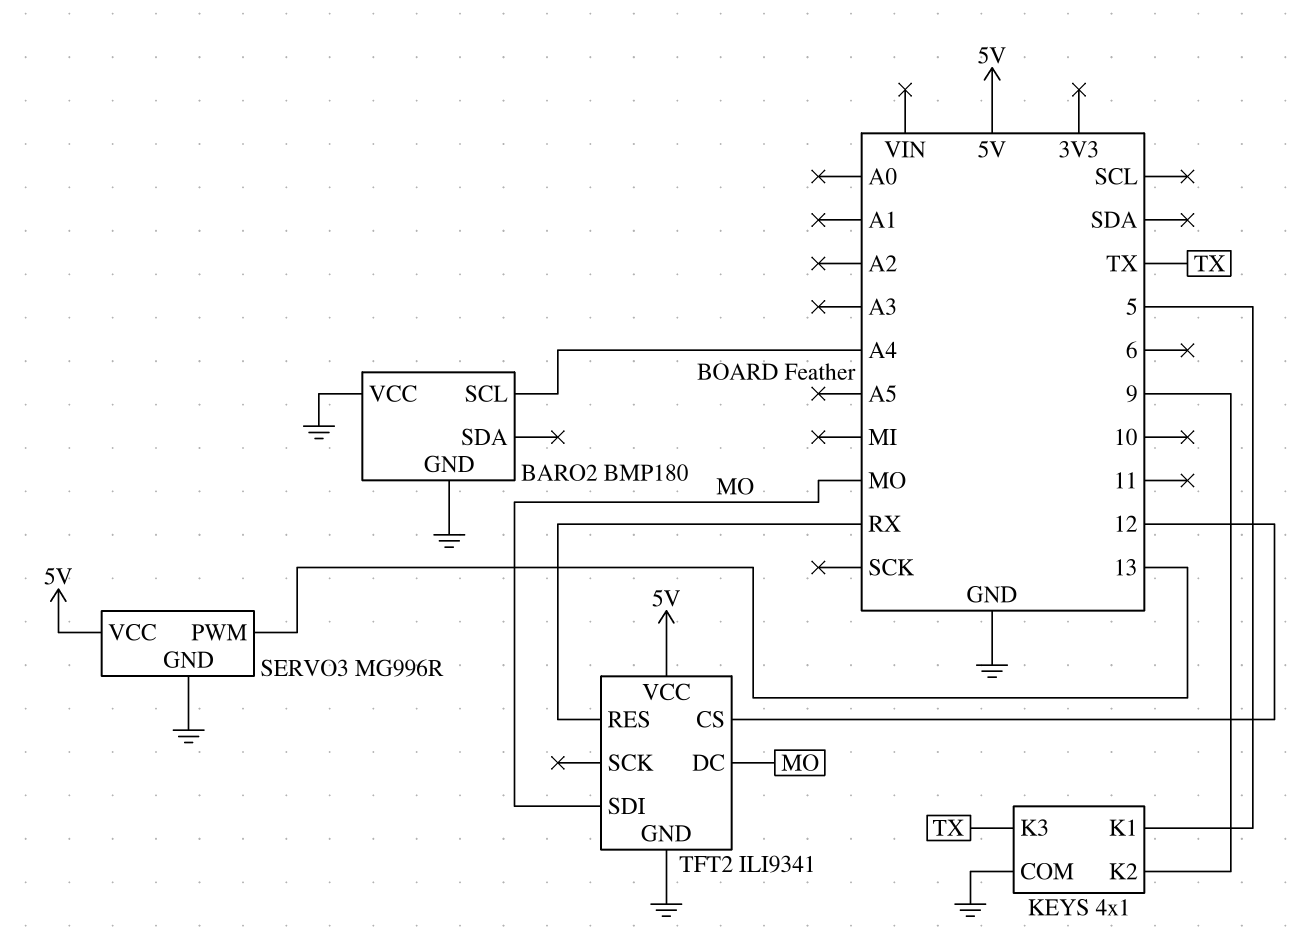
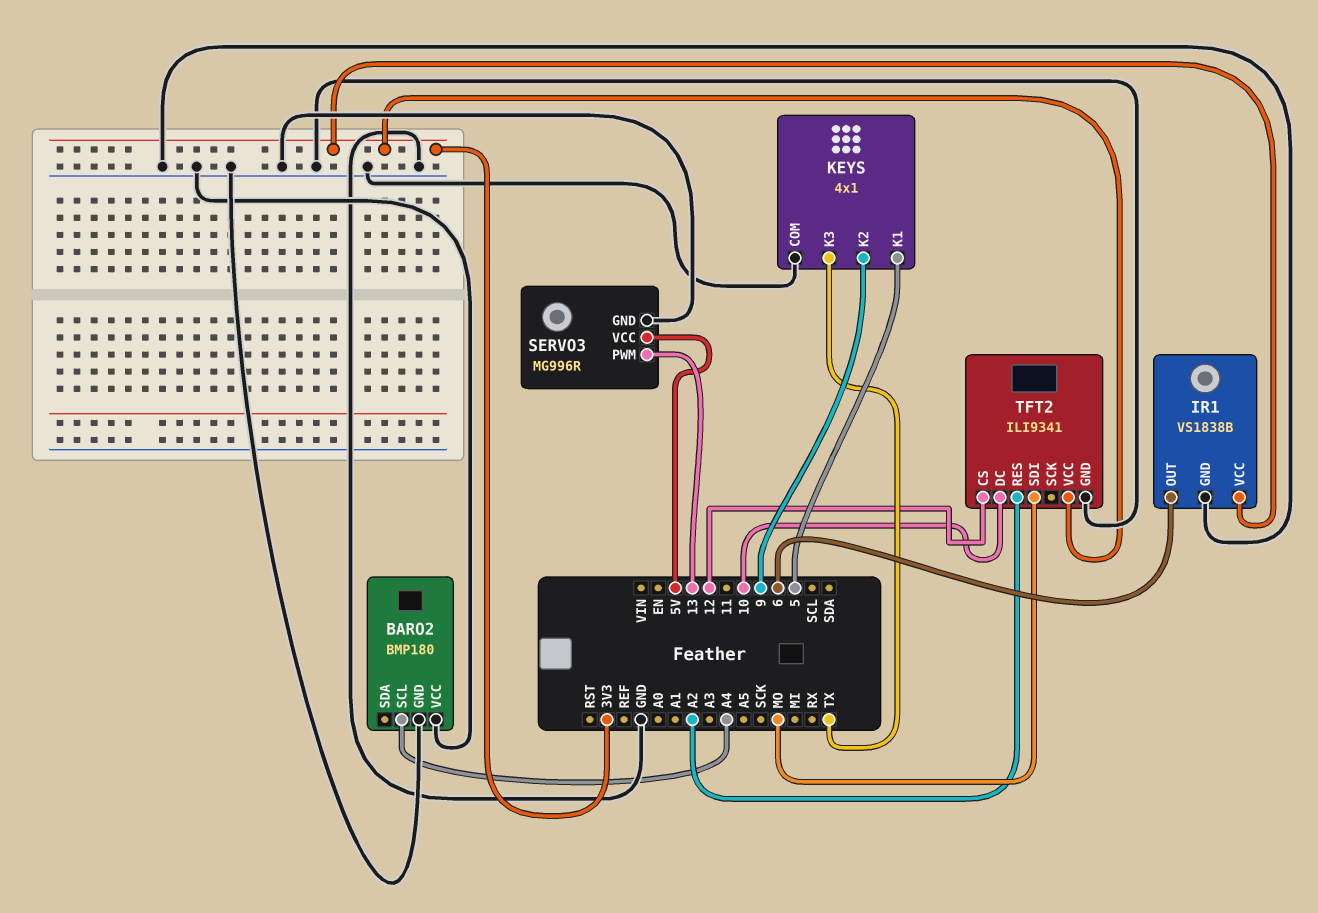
IR1: none -> VS1838B
IR1 pin GND: none -> GND
IR1 pin OUT: none -> 6
IR1 pin VCC: none -> 3V3
TFT2 pin DC: MO -> 10
TFT2 pin RES: RX -> A2
TFT2 pin VCC: 5V -> 3V3

